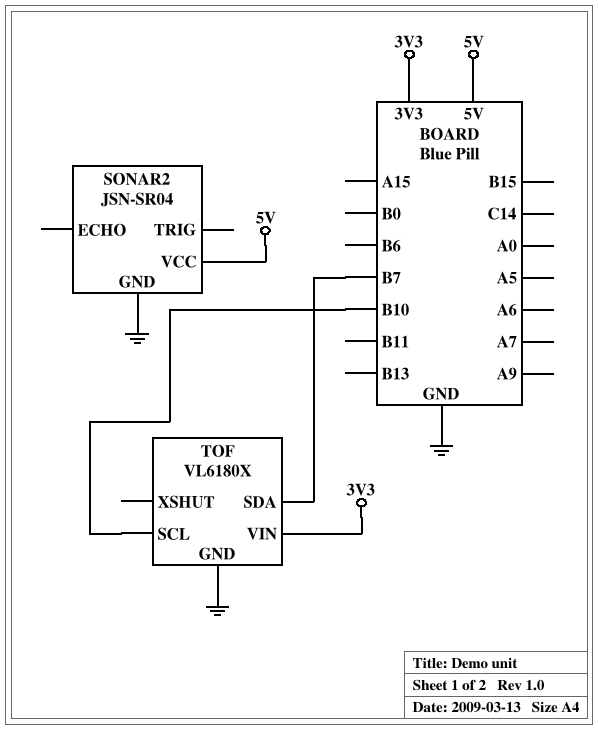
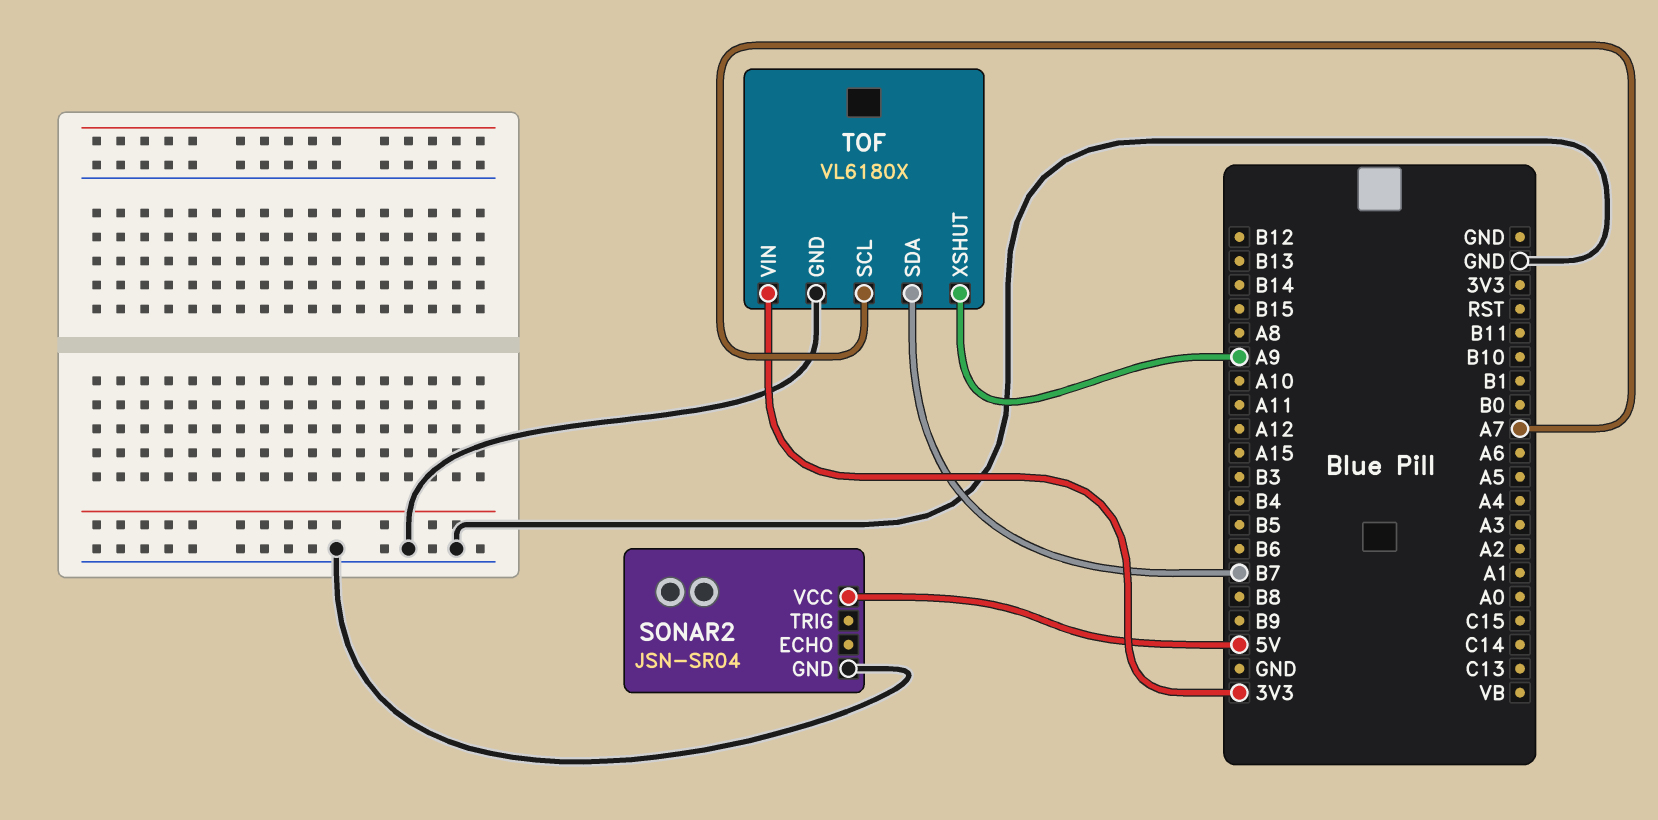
TOF pin SCL: B10 -> A7
TOF pin XSHUT: none -> A9

